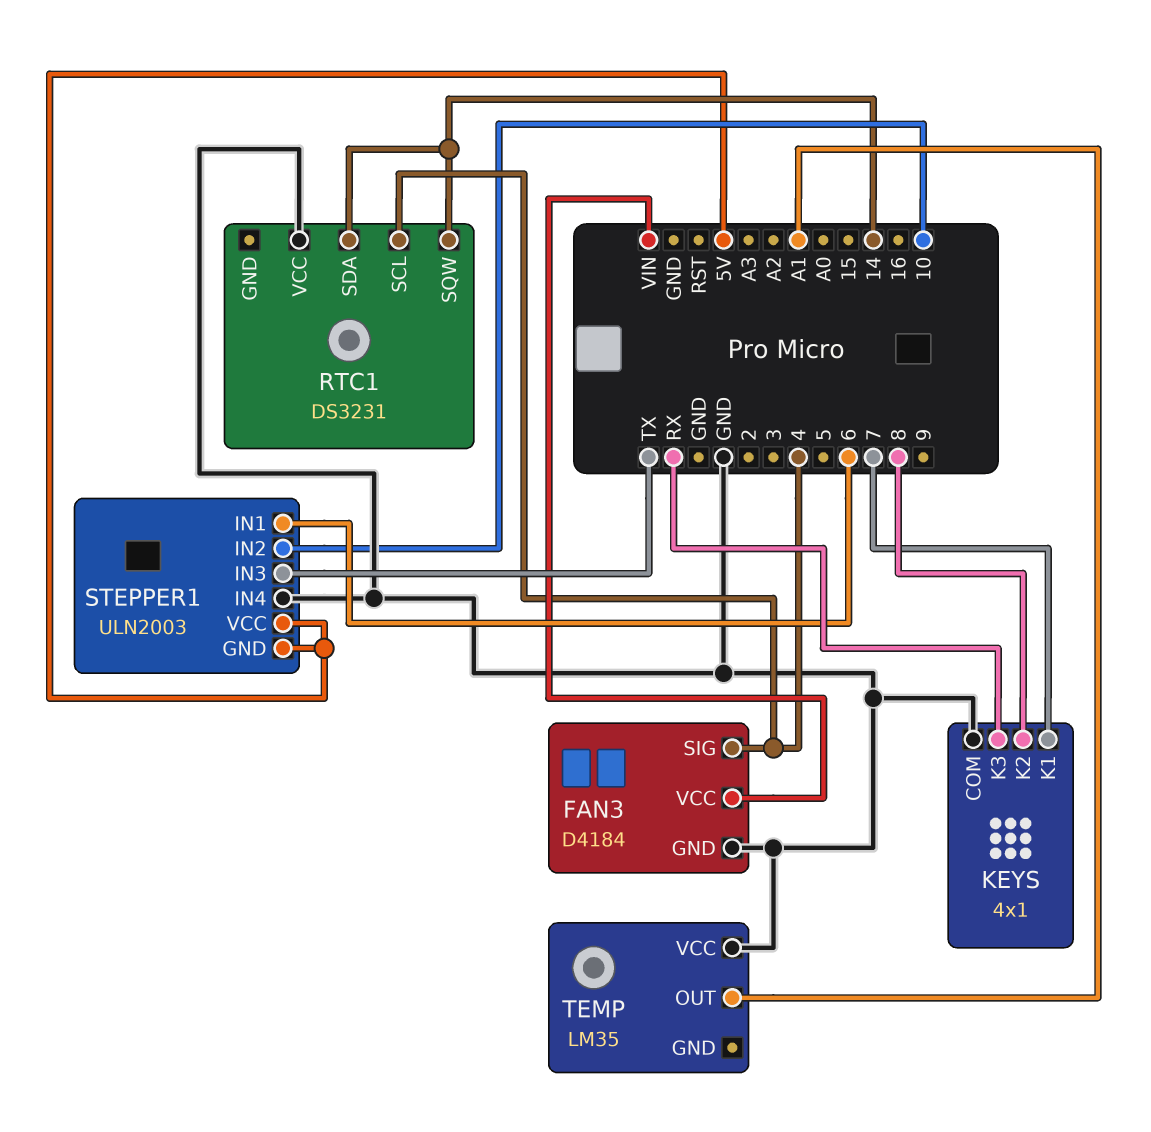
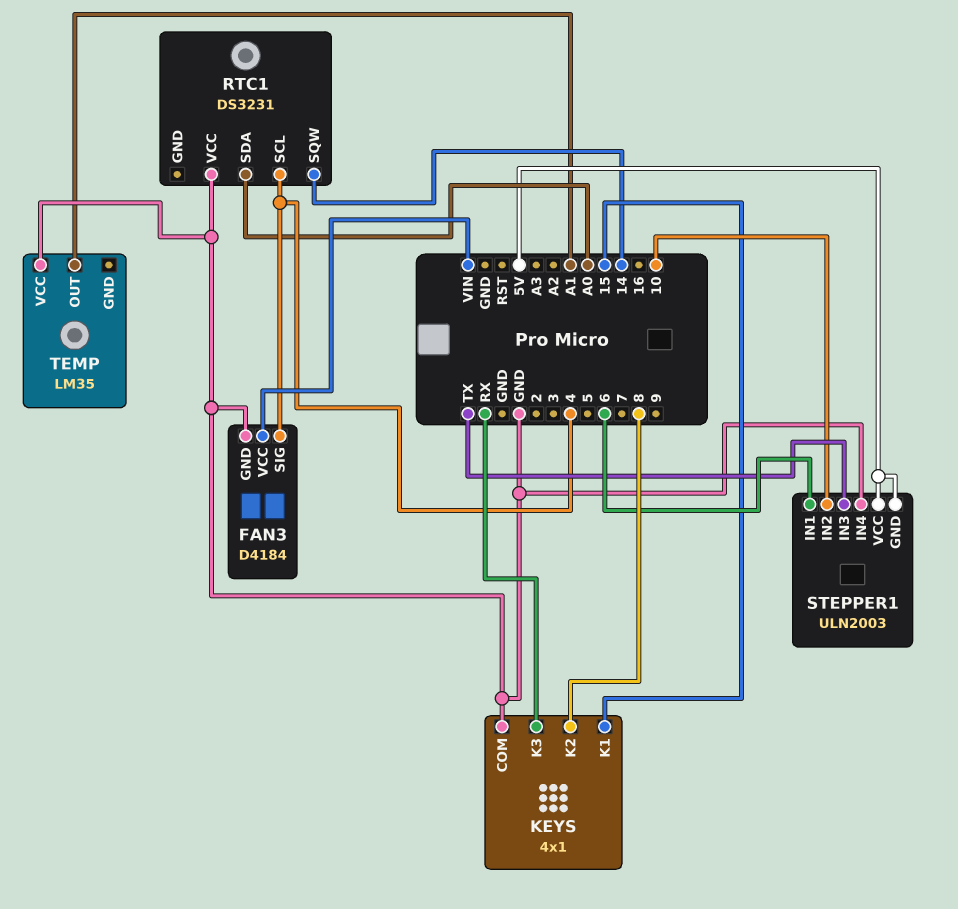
KEYS pin K1: 7 -> 15
RTC1 pin SDA: 14 -> A0

